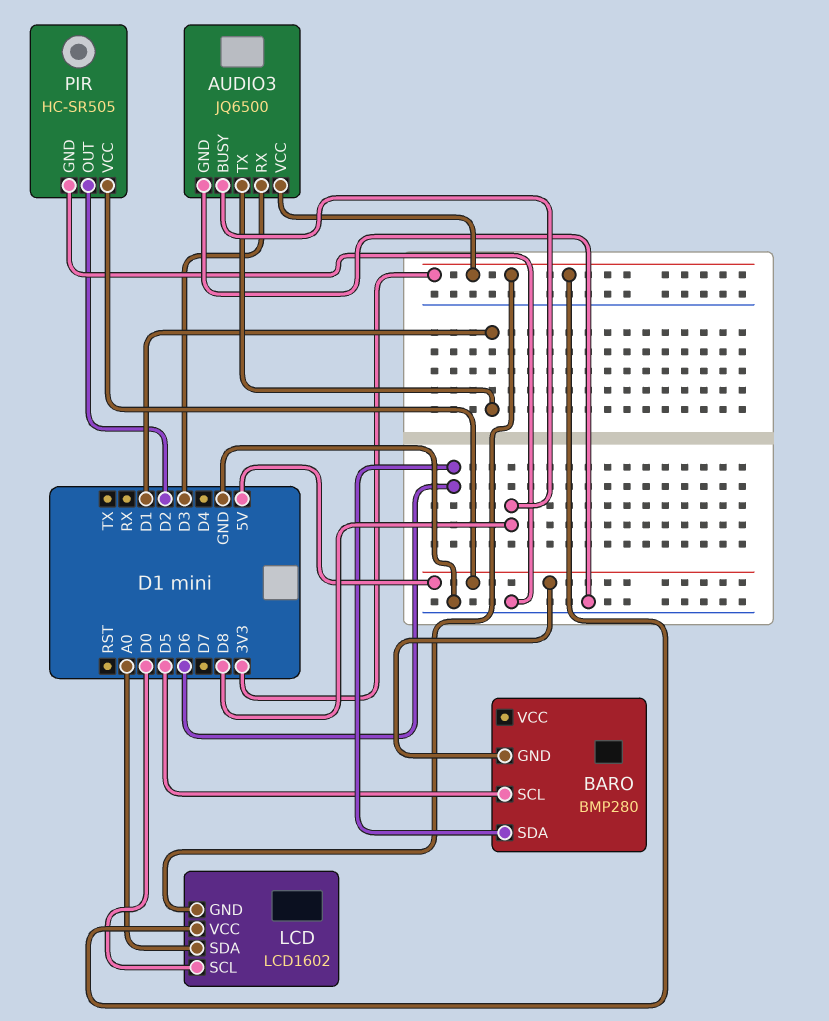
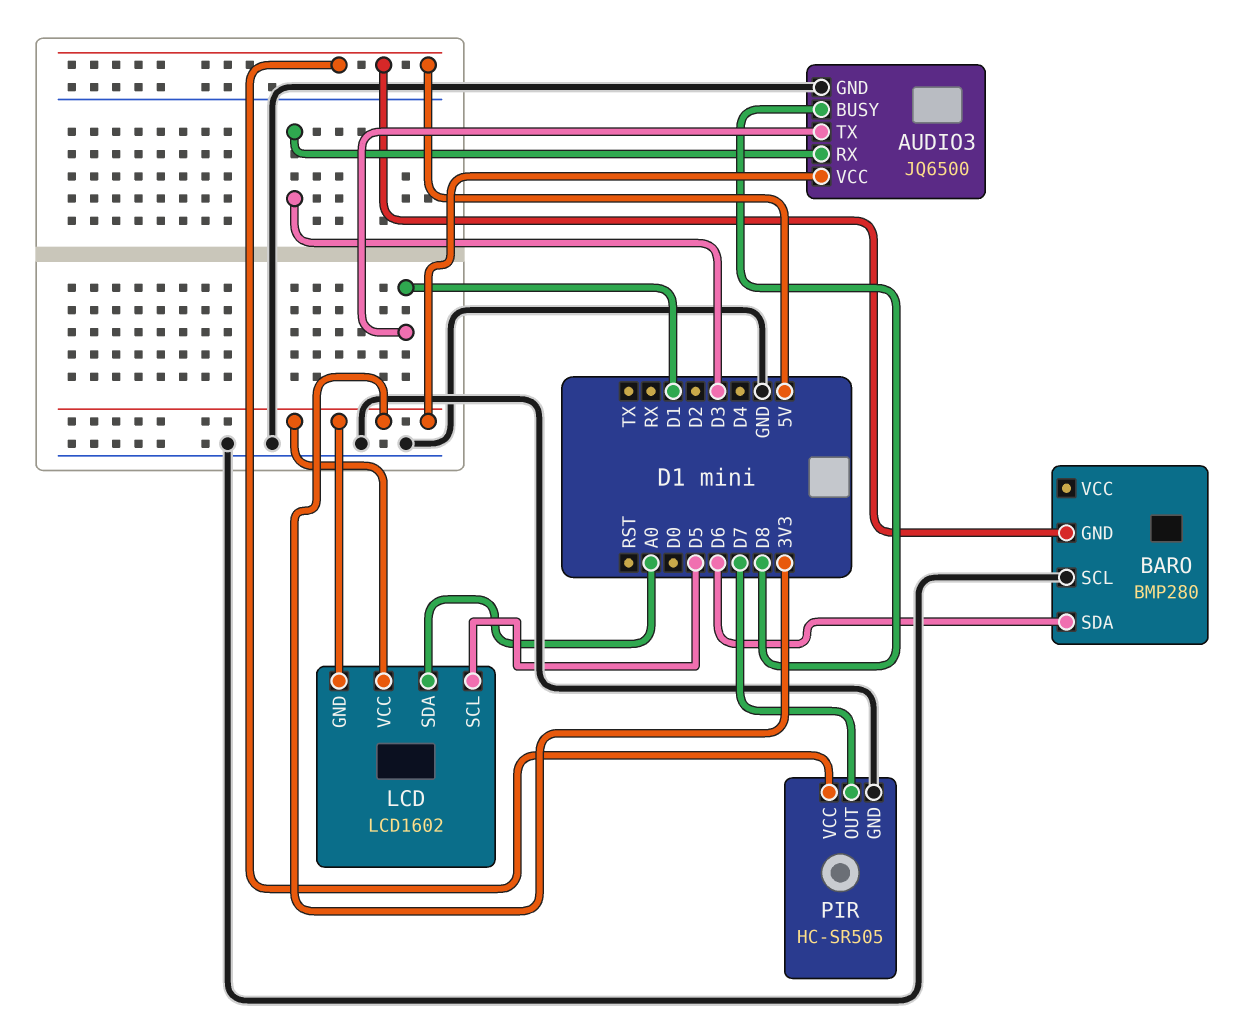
BARO pin SCL: D5 -> GND
LCD pin SCL: D0 -> D5
PIR pin OUT: D2 -> D7

